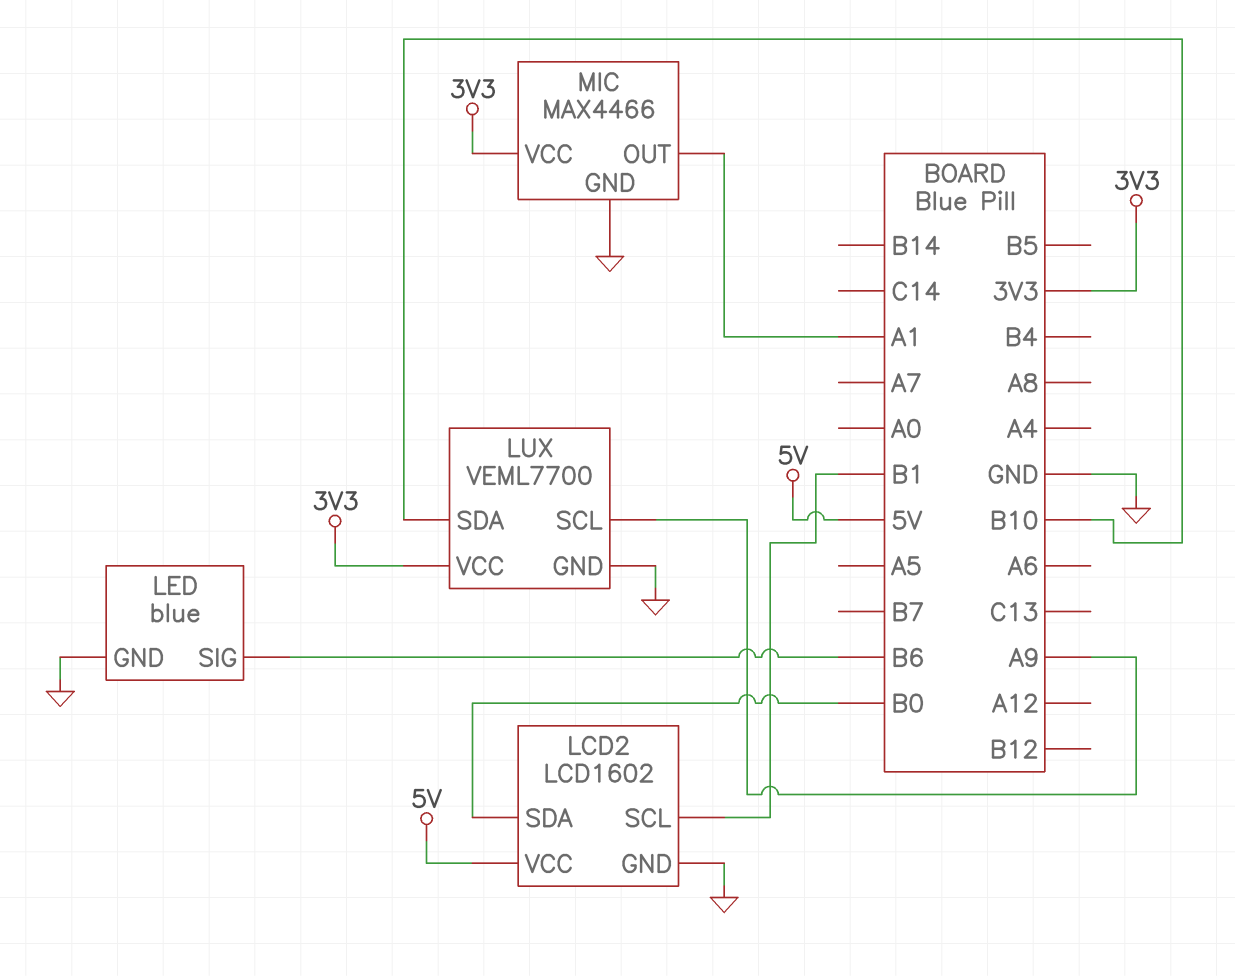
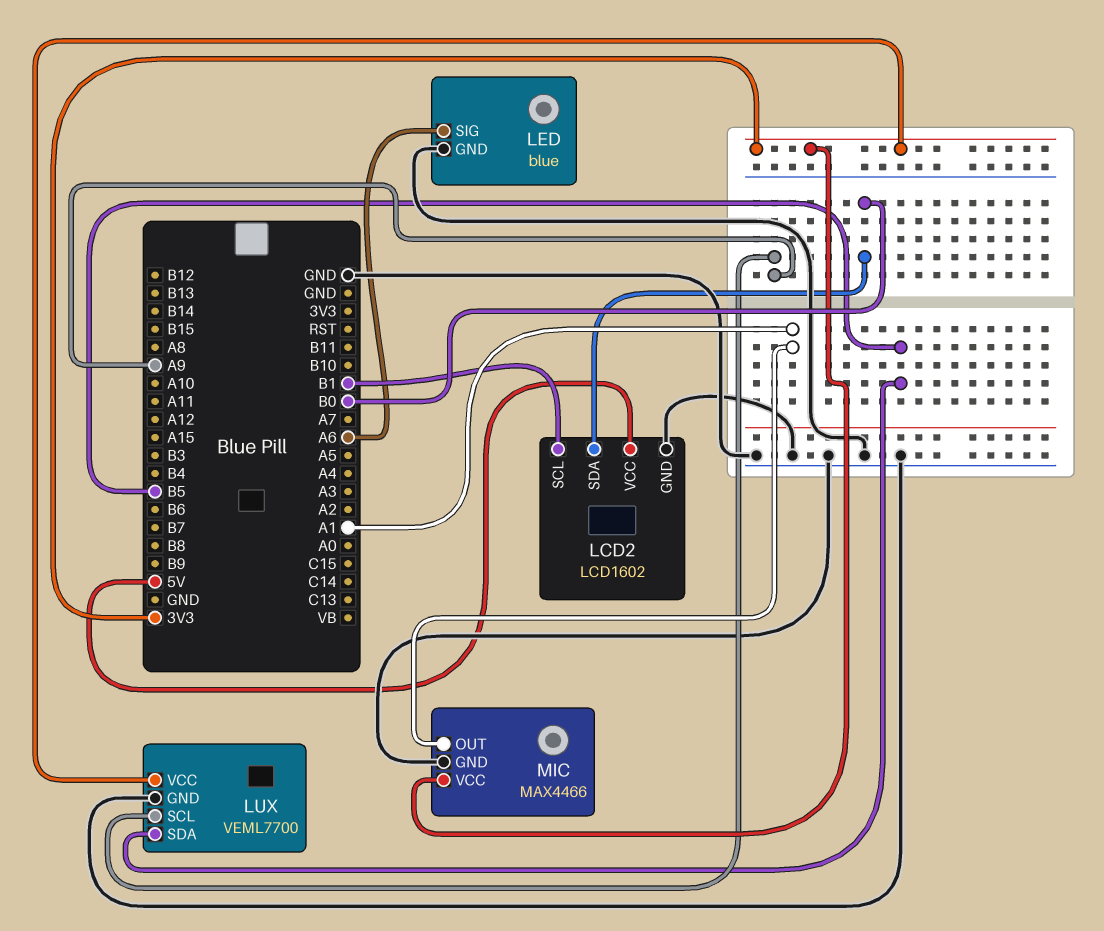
LED pin SIG: B6 -> A6
LUX pin SDA: B10 -> B5

